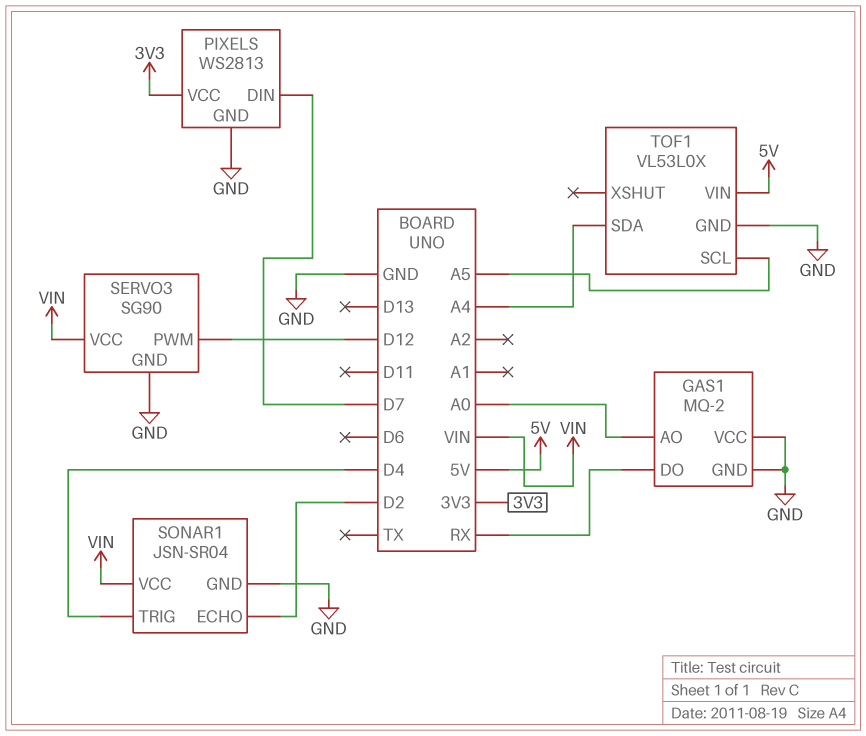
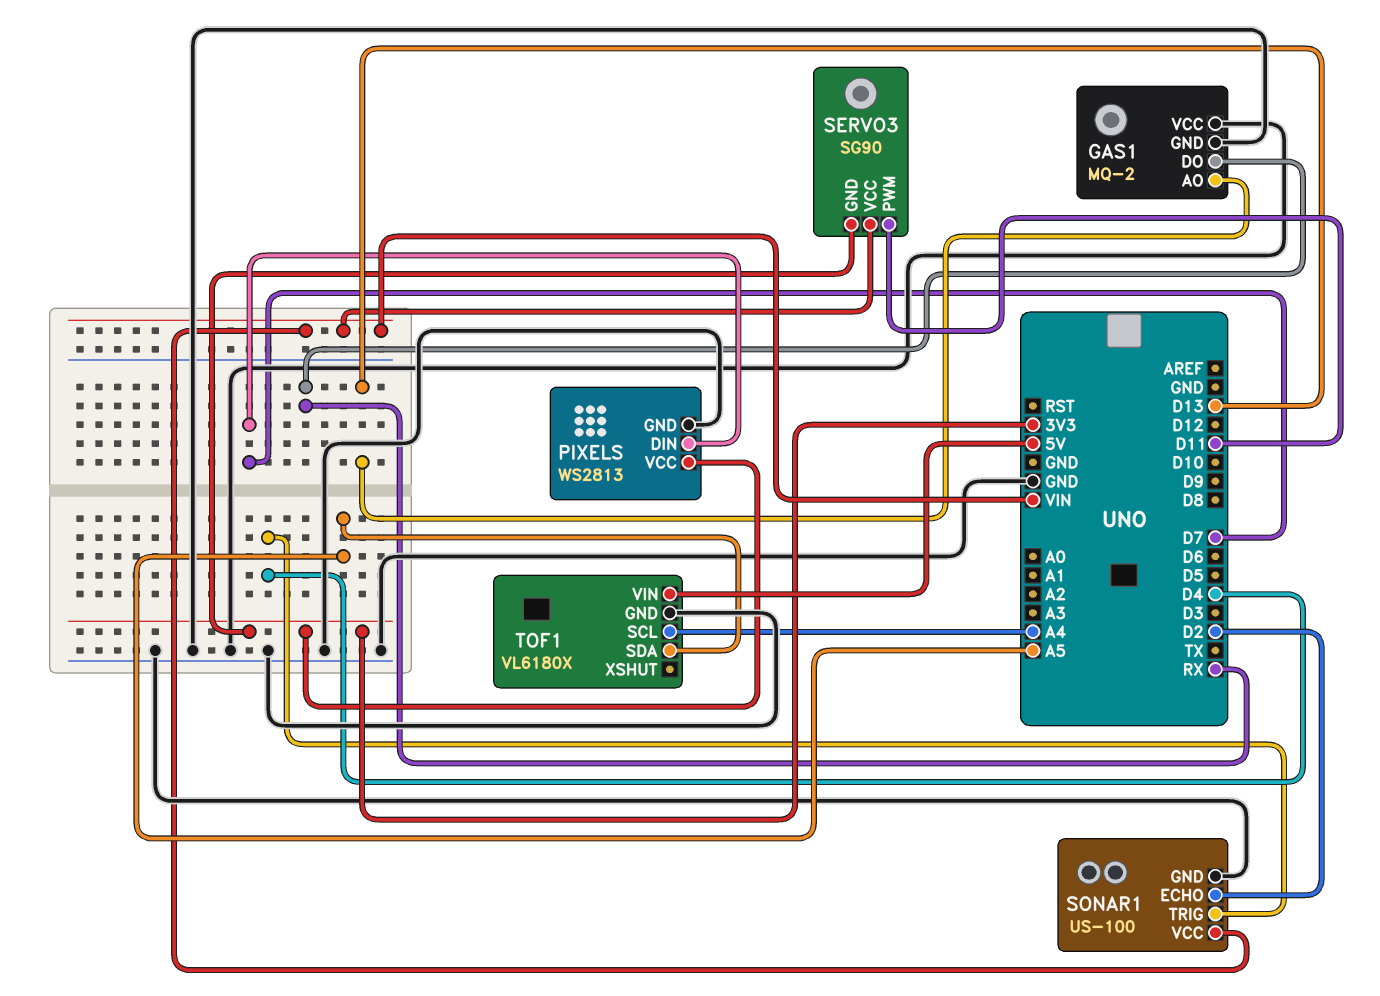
GAS1 pin AO: A0 -> D13
SERVO3 pin GND: GND -> 3V3
SERVO3 pin PWM: D12 -> D11
SONAR1: JSN-SR04 -> US-100
TOF1: VL53L0X -> VL6180X
TOF1 pin SCL: A5 -> A4
TOF1 pin SDA: A4 -> A5

